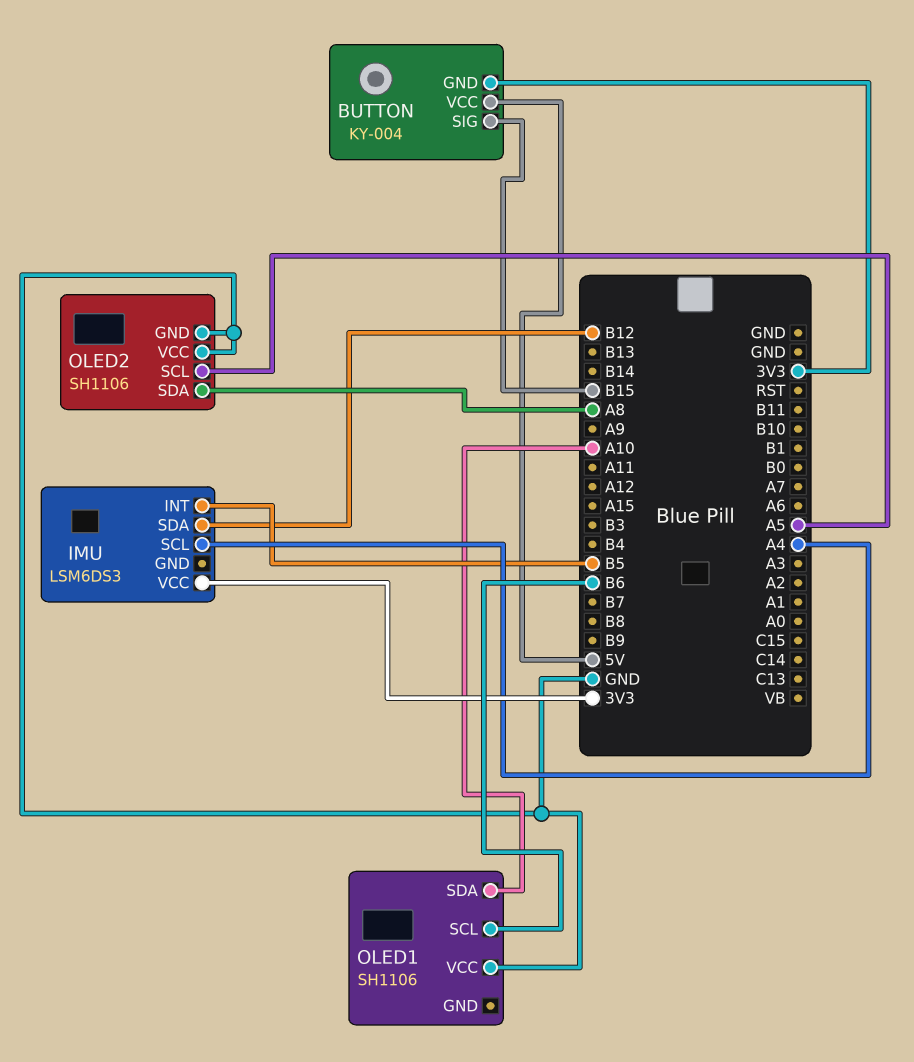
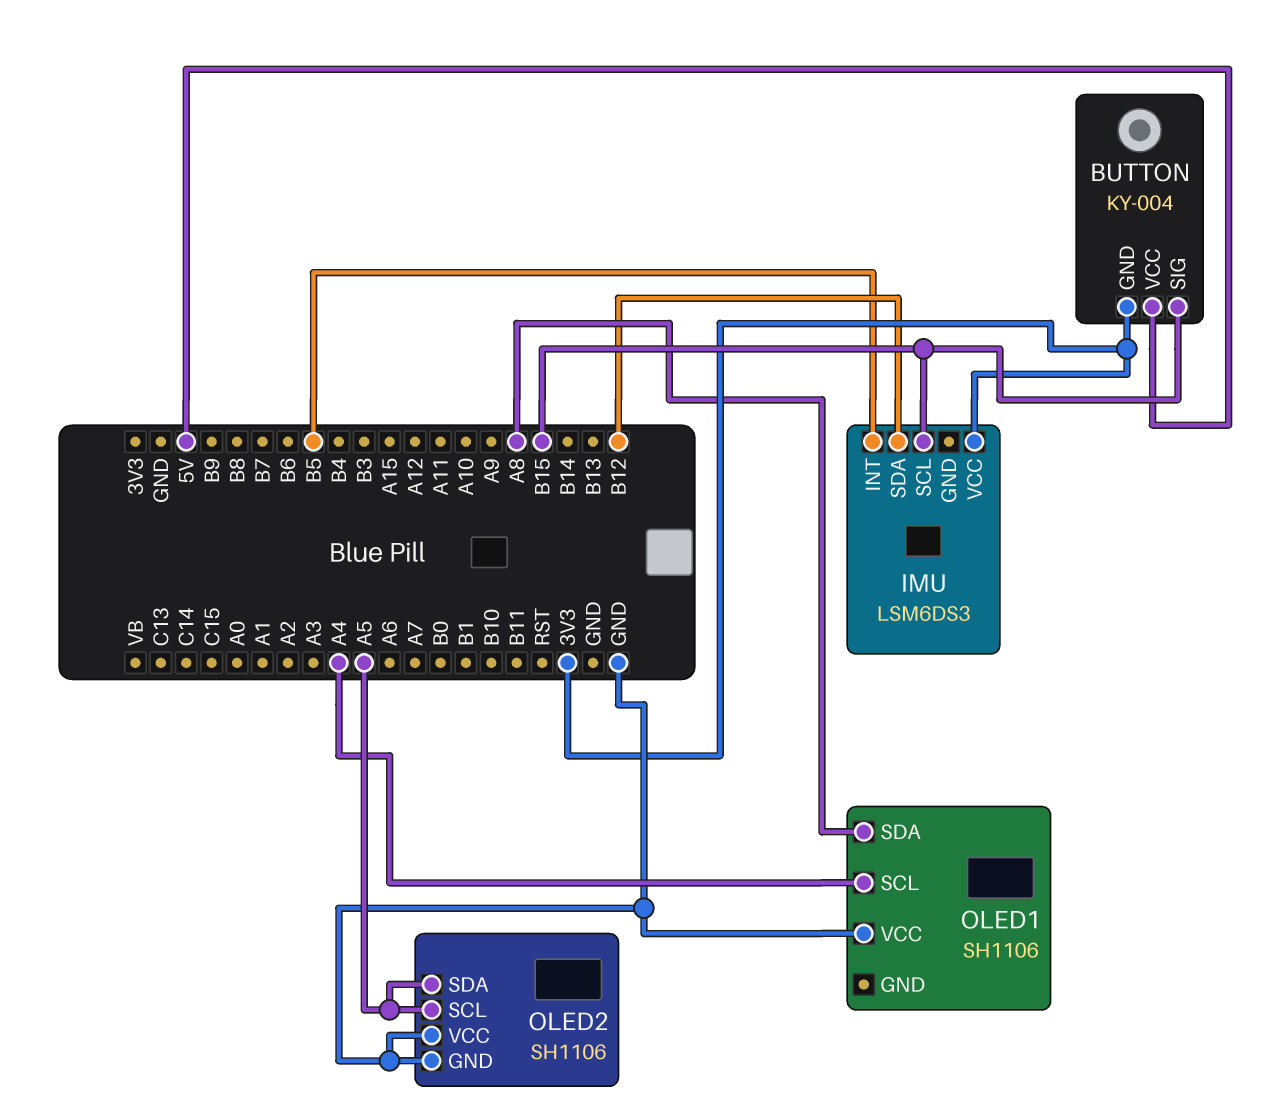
IMU pin SCL: A4 -> B15
OLED1 pin SCL: B6 -> A4
OLED1 pin SDA: A10 -> A8
OLED2 pin SDA: A8 -> A5

